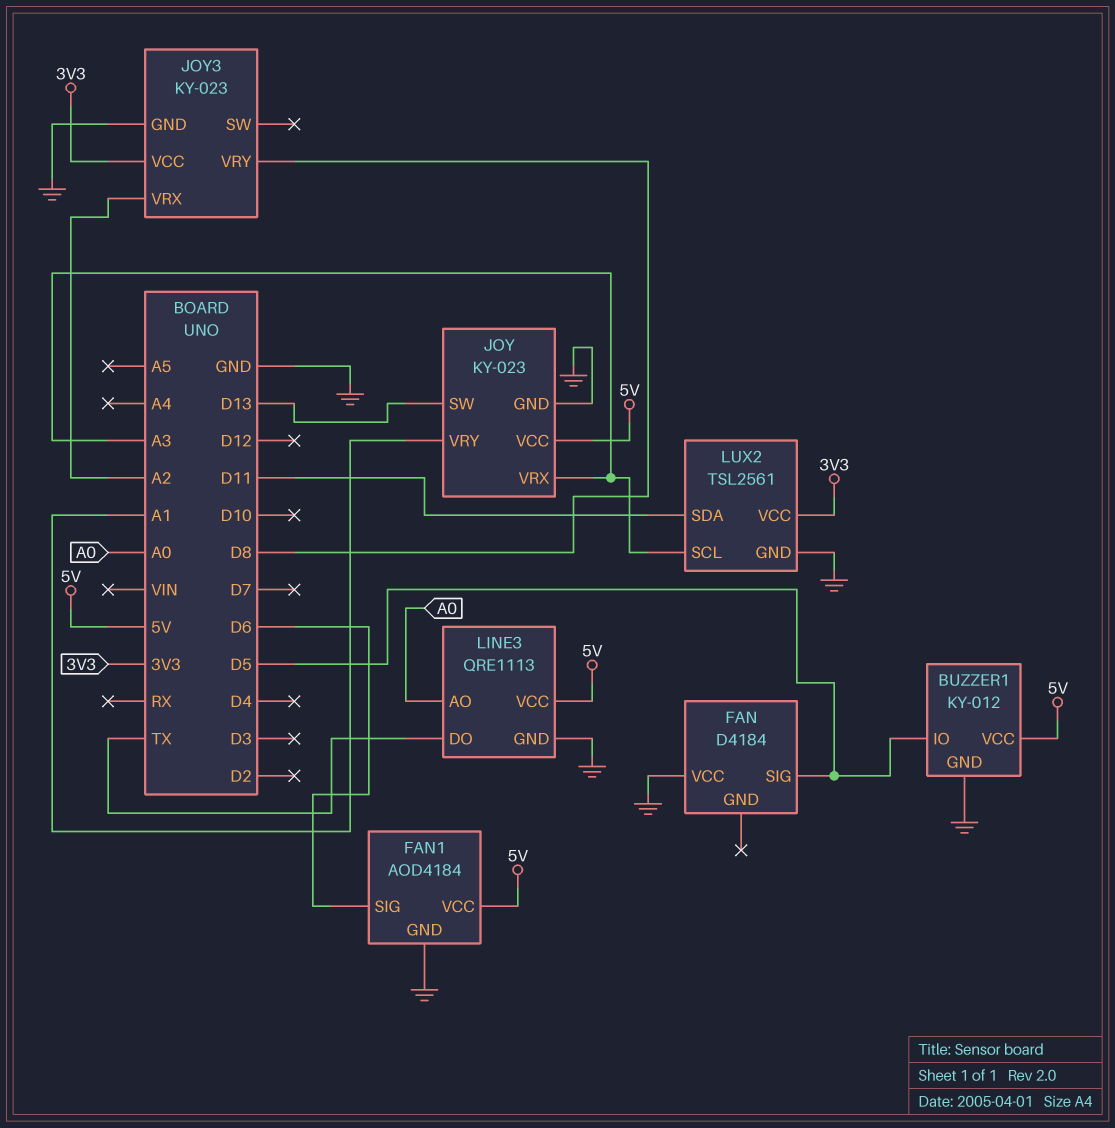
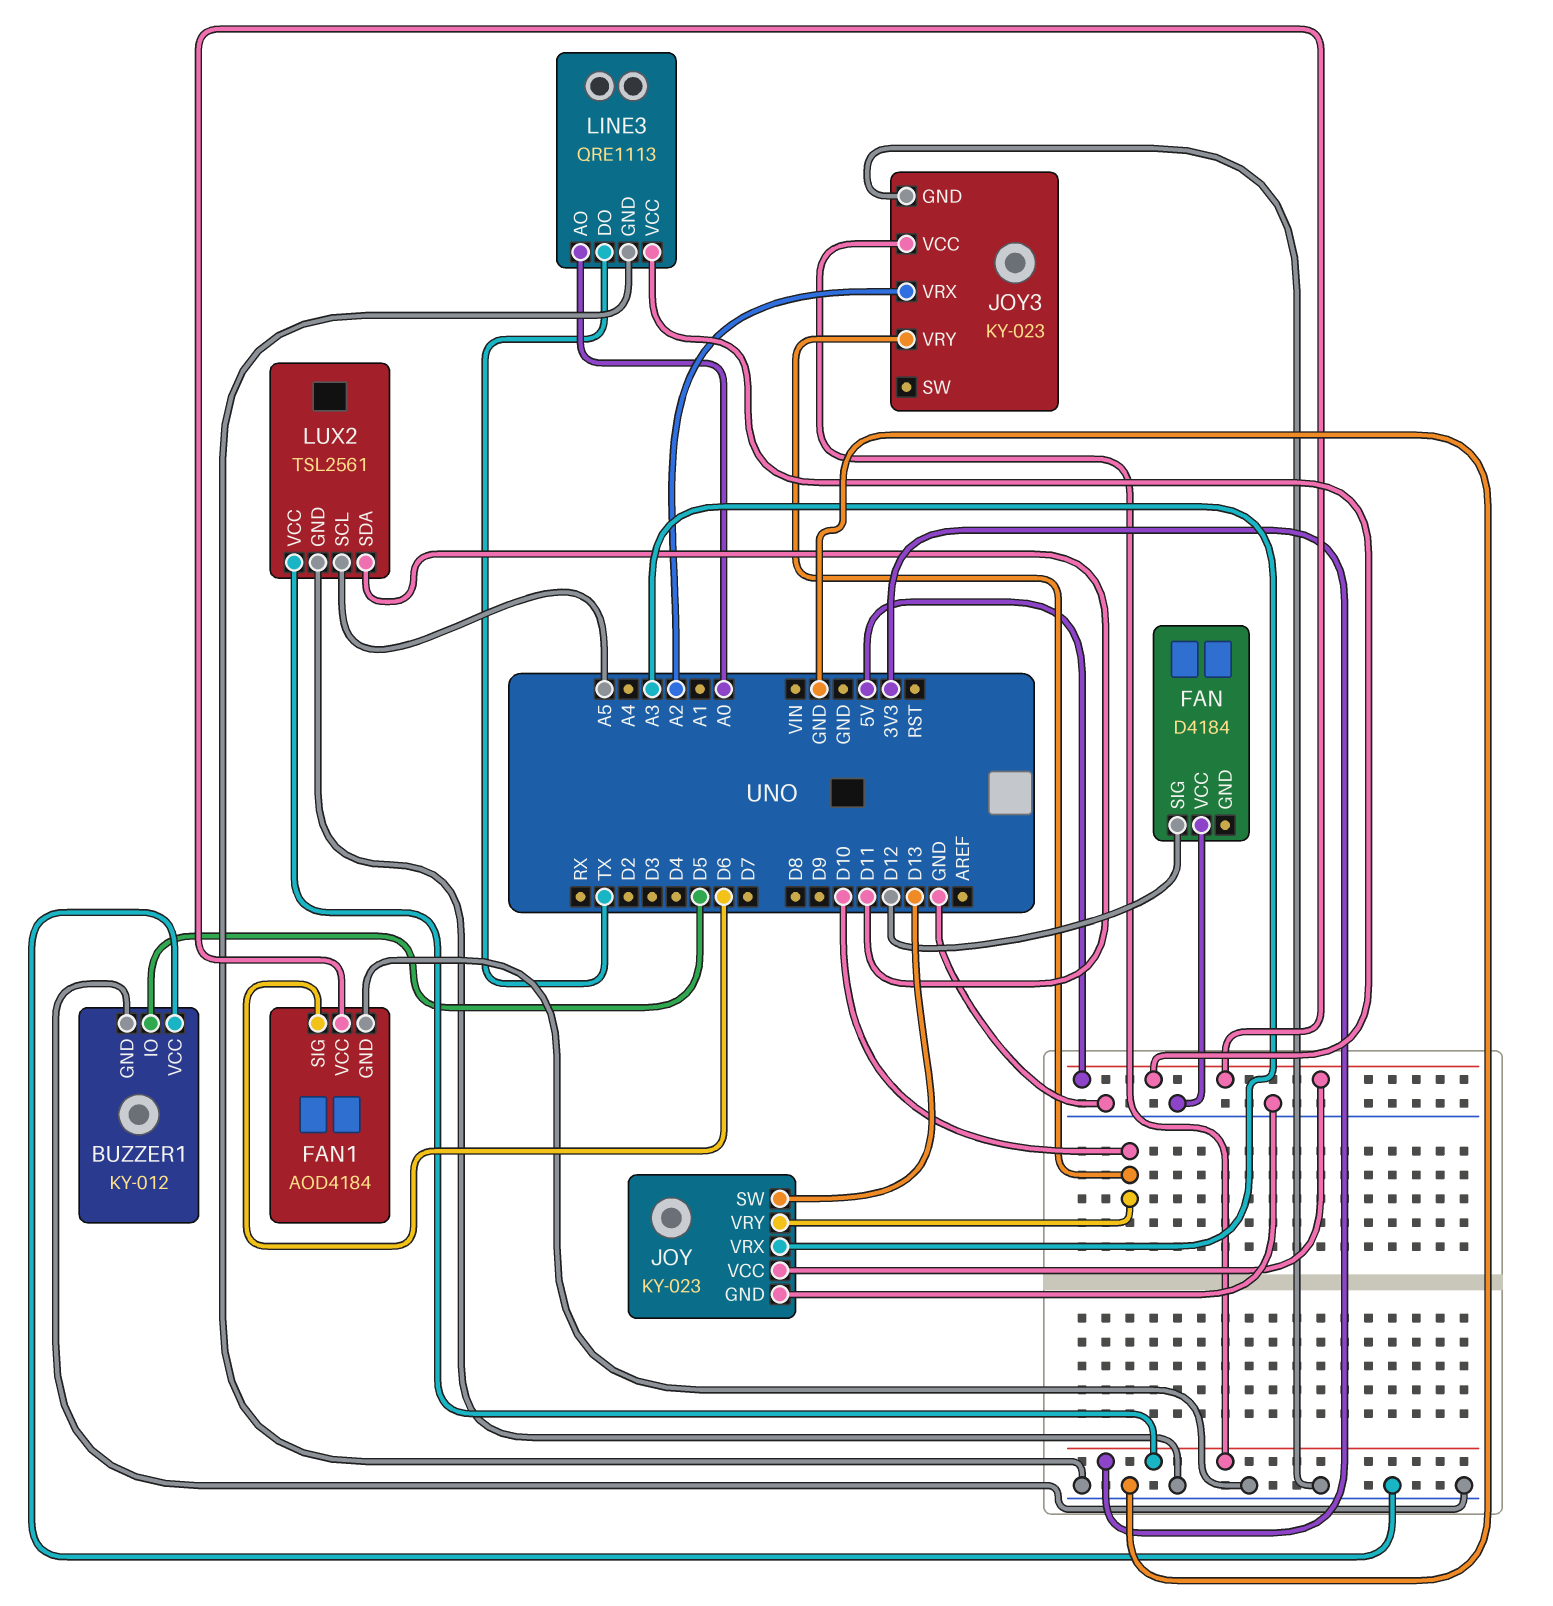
BUZZER1 pin VCC: 5V -> GND
FAN pin SIG: D5 -> D12
JOY pin VRY: A1 -> D10
JOY3 pin VRY: D8 -> D10
LUX2 pin SCL: A3 -> A5

